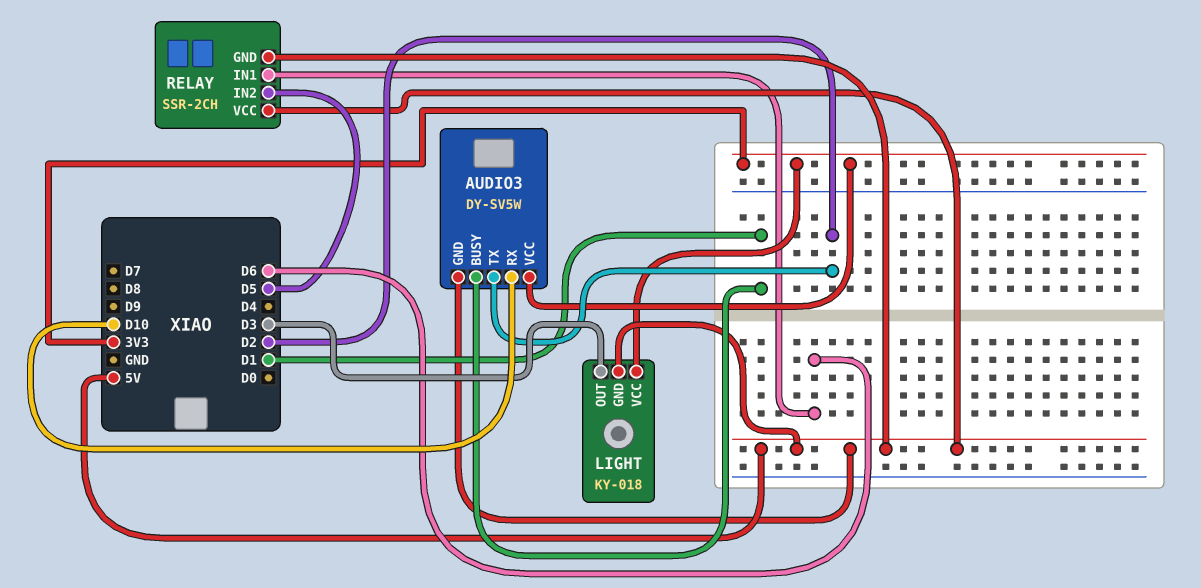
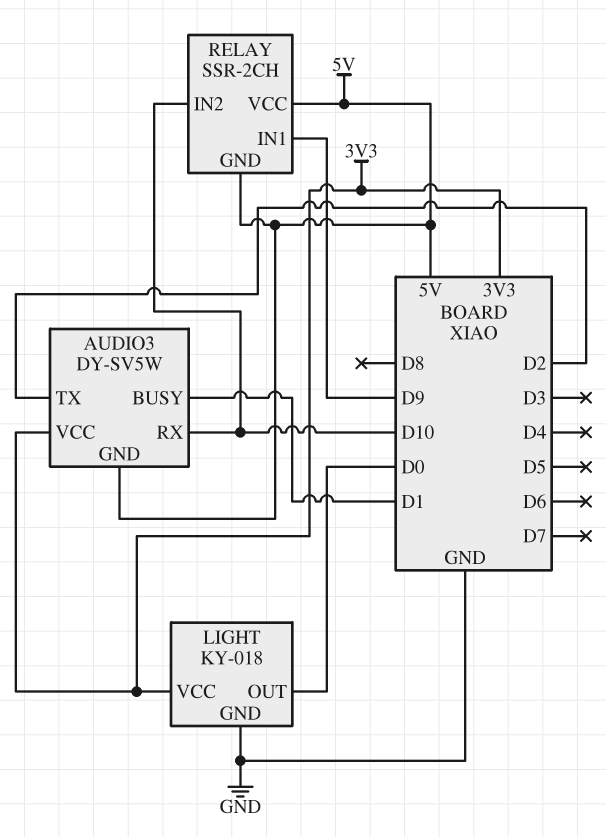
LIGHT pin GND: 5V -> GND
LIGHT pin OUT: D3 -> D0
RELAY pin IN1: D6 -> D9
RELAY pin IN2: D5 -> D10

